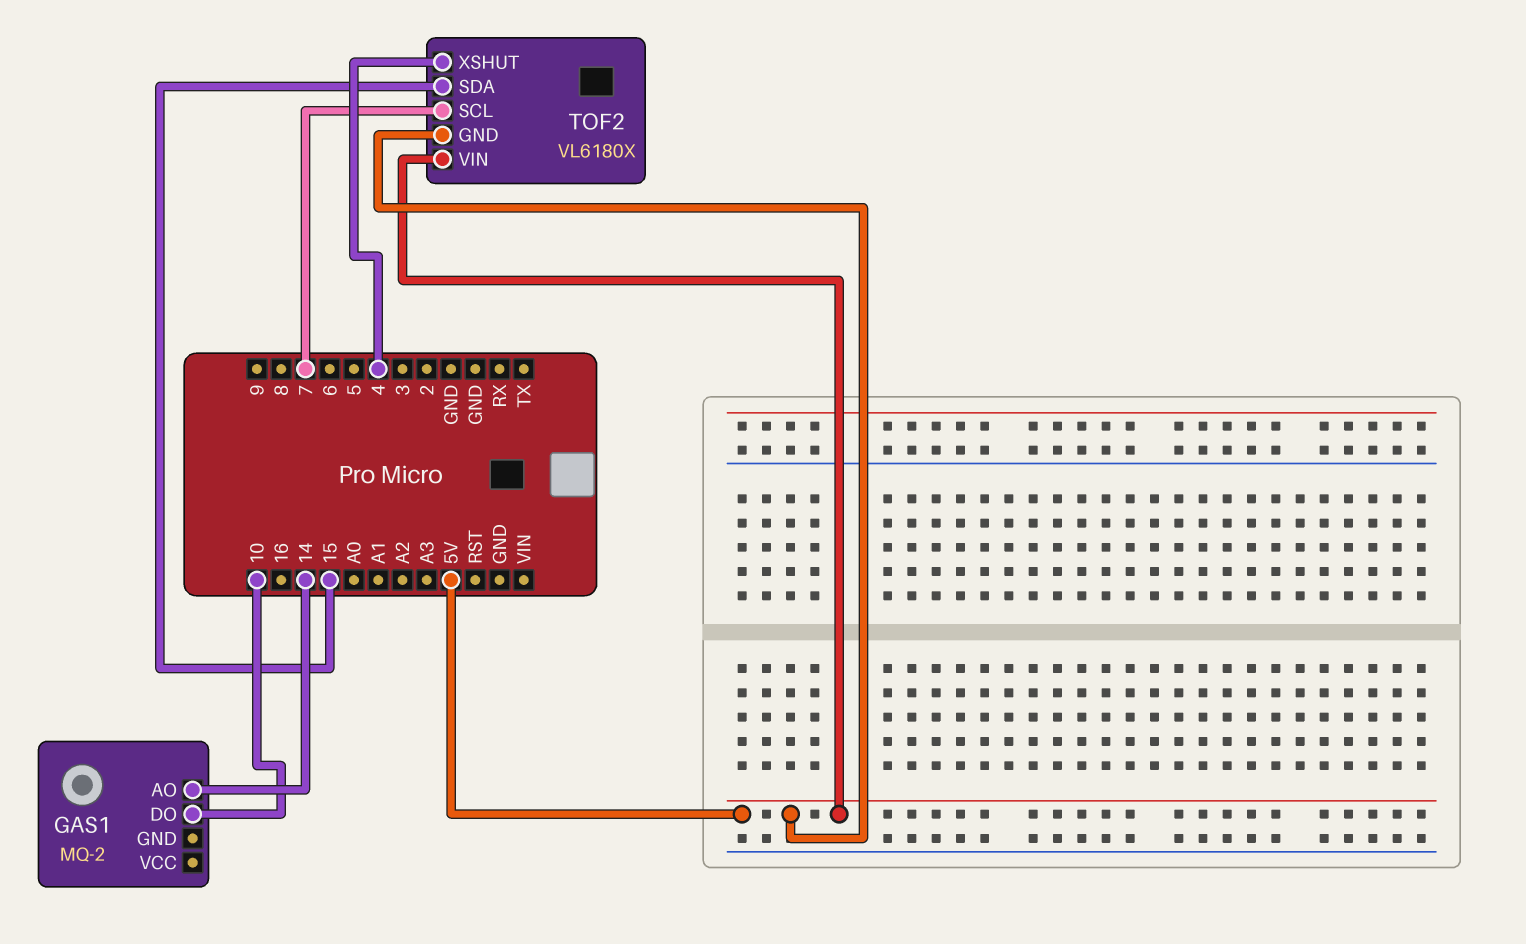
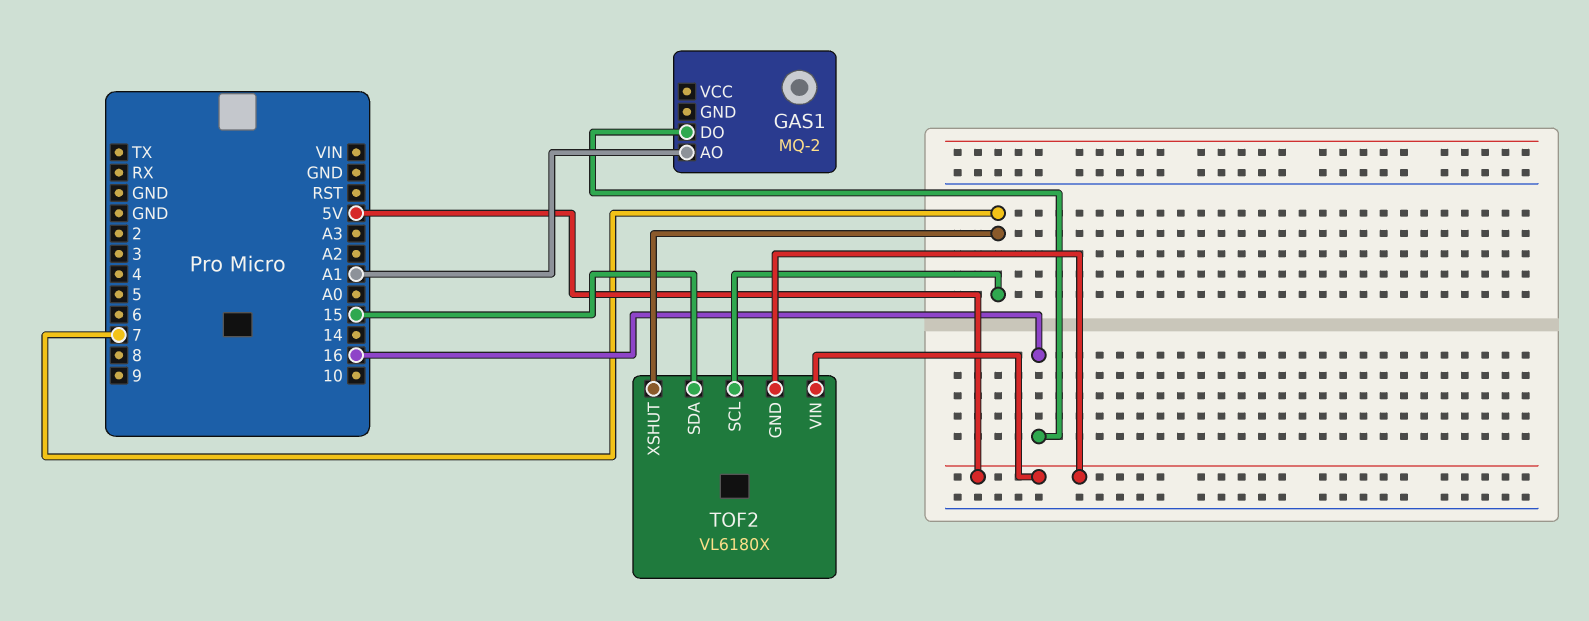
GAS1 pin AO: 14 -> A1
GAS1 pin DO: 10 -> 16
TOF2 pin XSHUT: 4 -> 7

